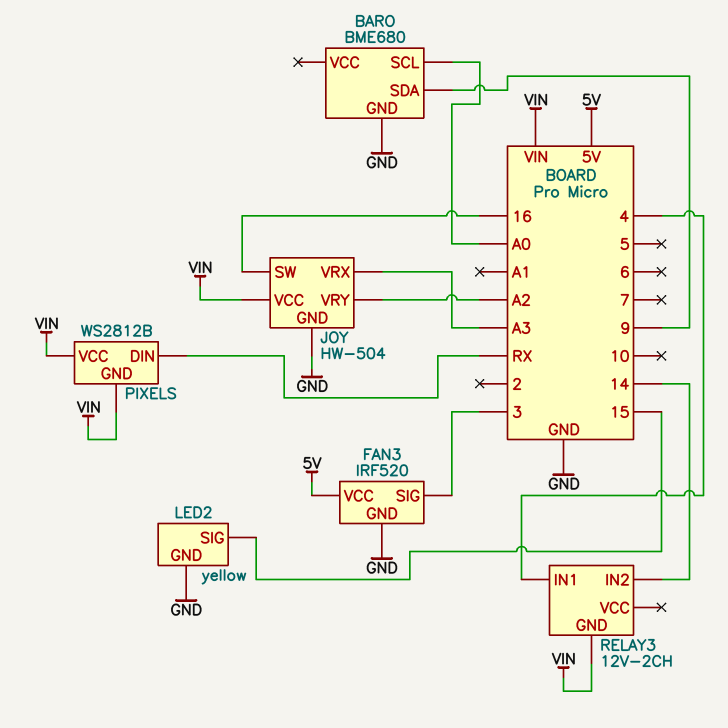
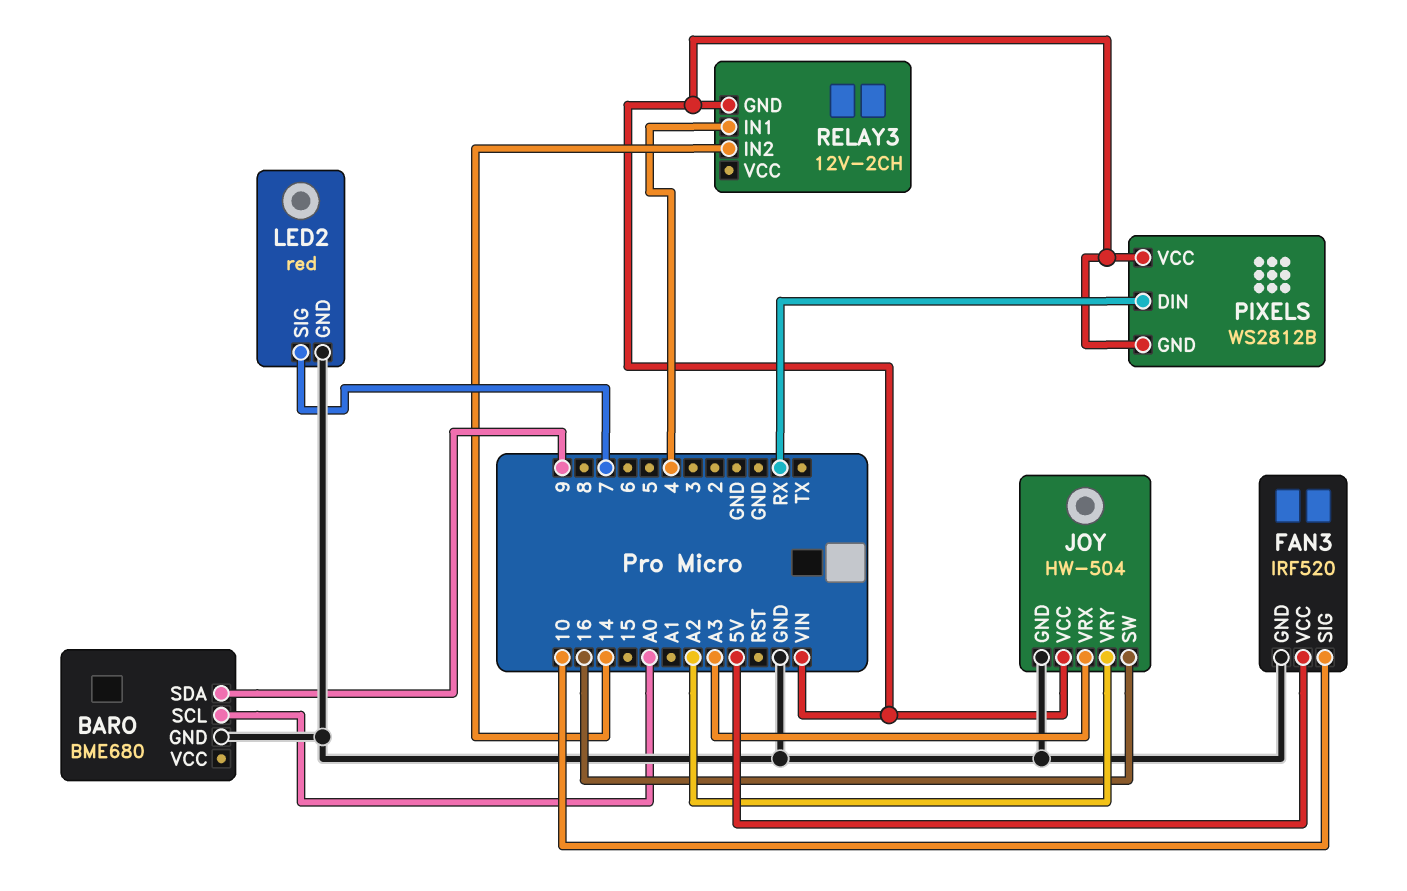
FAN3 pin SIG: 3 -> 10
LED2: yellow -> red
LED2 pin SIG: 15 -> 7

